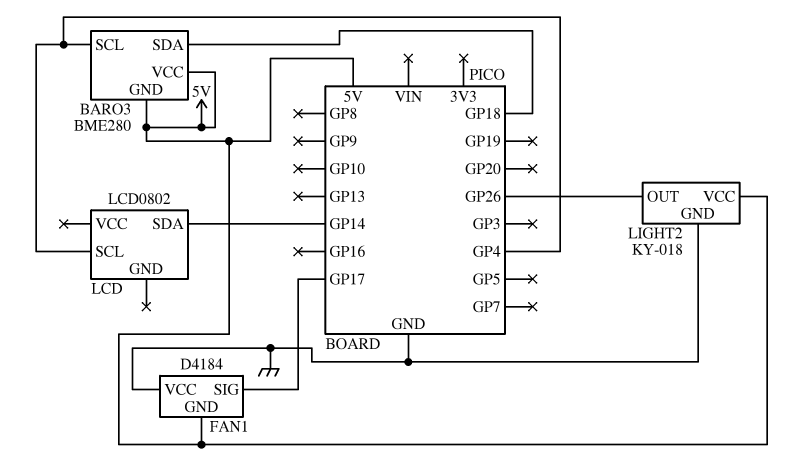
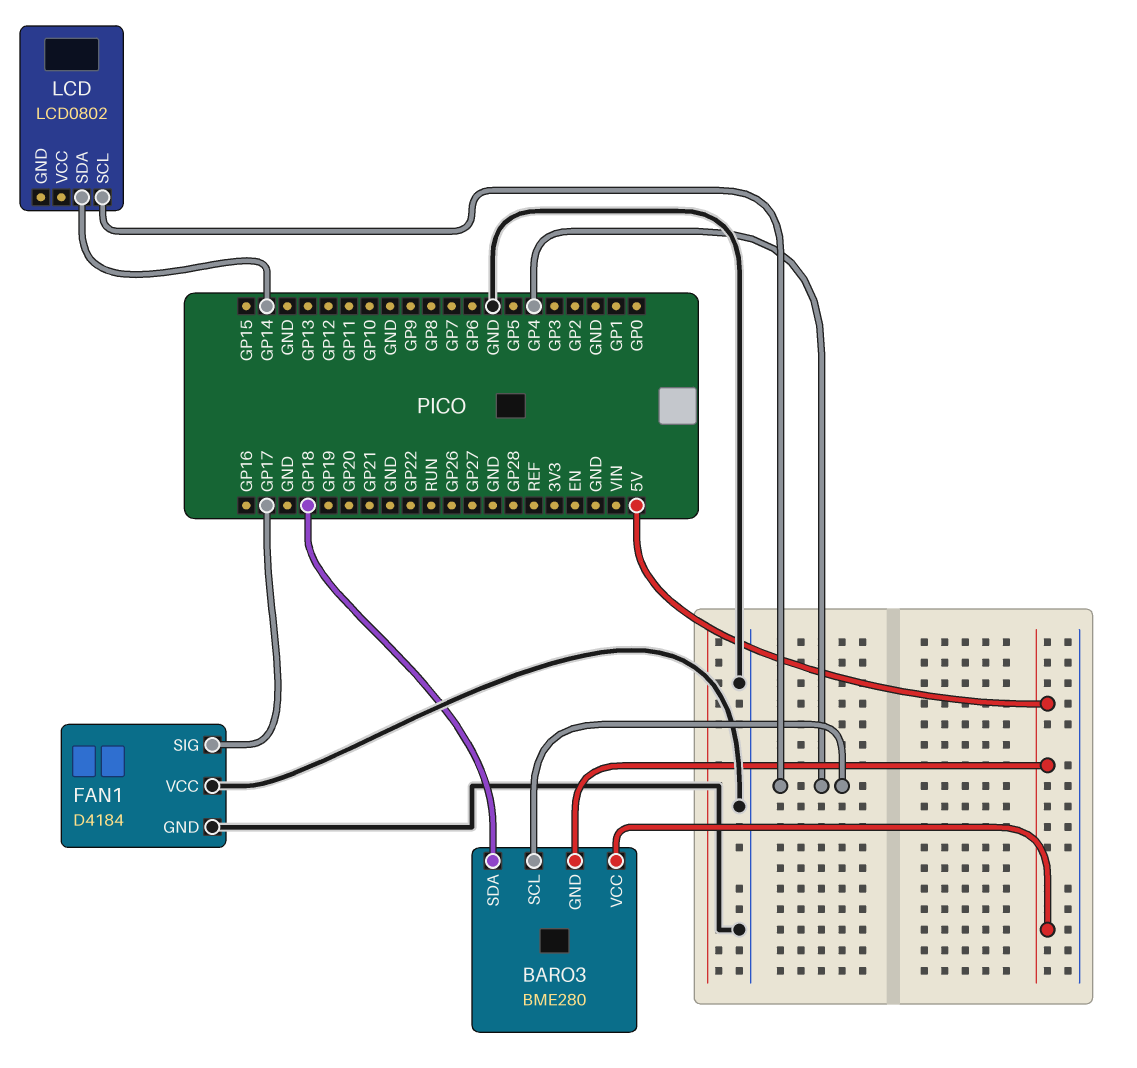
FAN1 pin GND: 5V -> GND
LIGHT2: KY-018 -> none
LIGHT2 pin GND: GND -> none
LIGHT2 pin OUT: GP26 -> none
LIGHT2 pin VCC: 5V -> none

